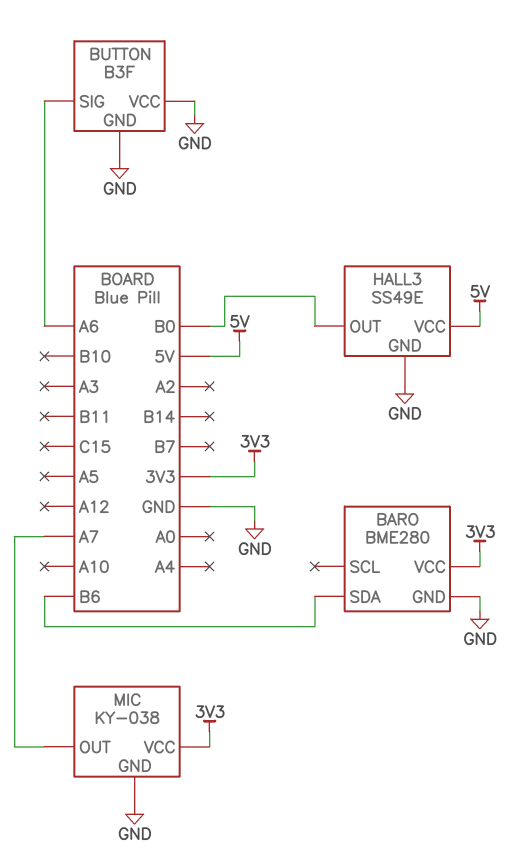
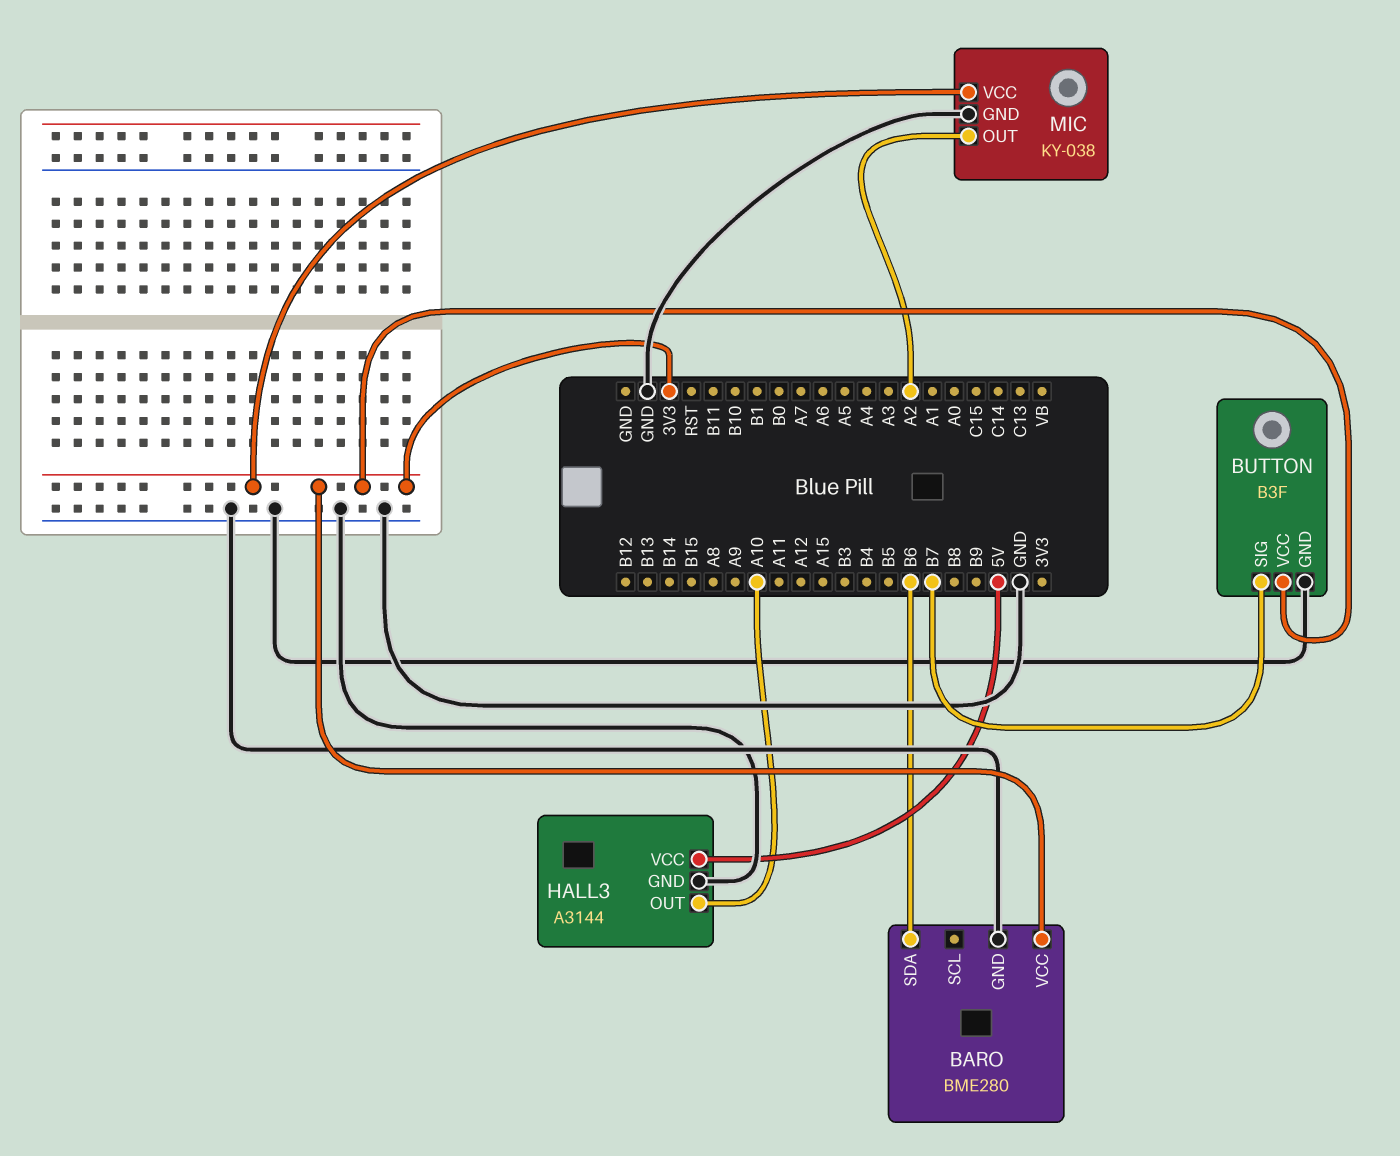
BUTTON pin SIG: A6 -> B7
BUTTON pin VCC: GND -> 3V3
HALL3: SS49E -> A3144
HALL3 pin OUT: B0 -> A10
MIC pin OUT: A7 -> A2

